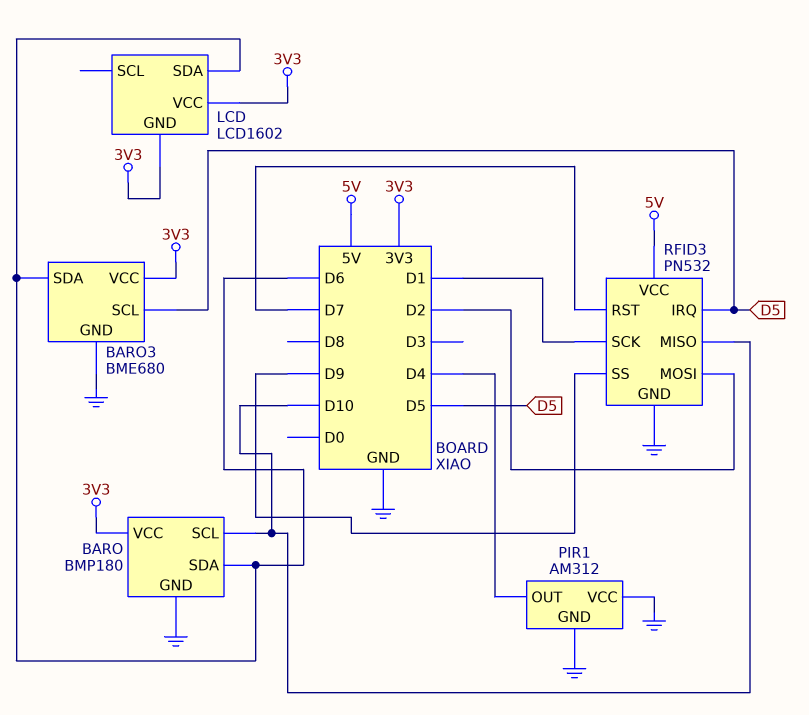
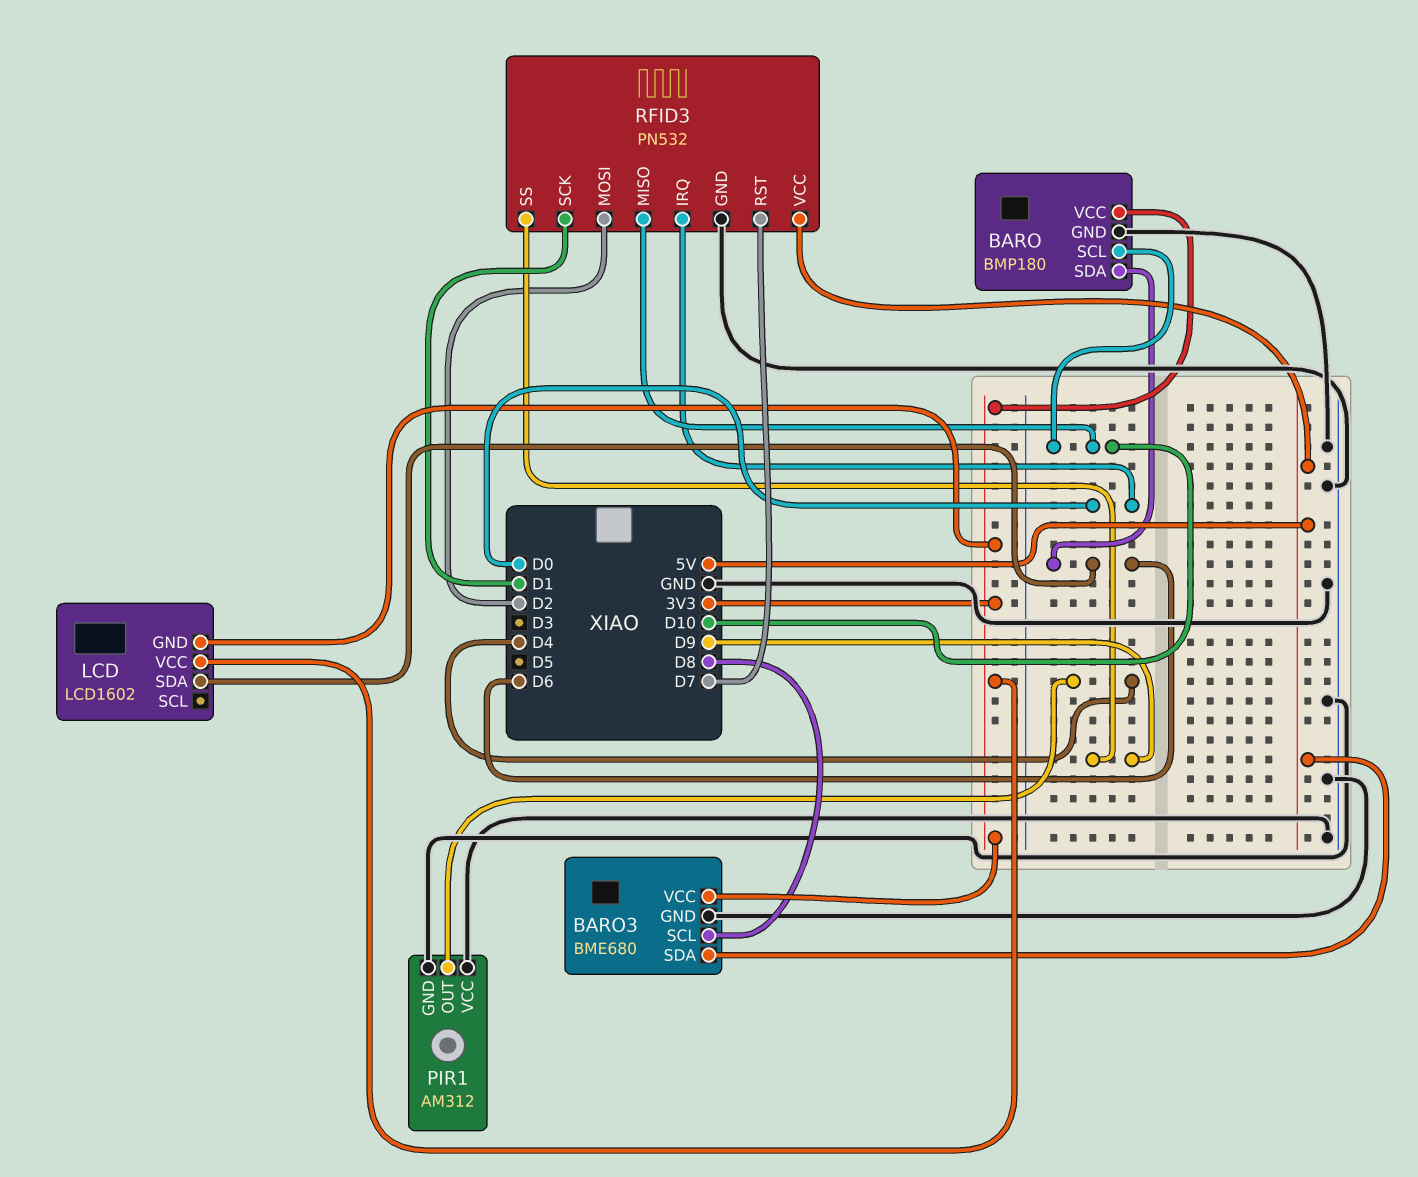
BARO3 pin SCL: D5 -> D8
BARO3 pin SDA: D6 -> 5V
RFID3 pin IRQ: D5 -> D0

